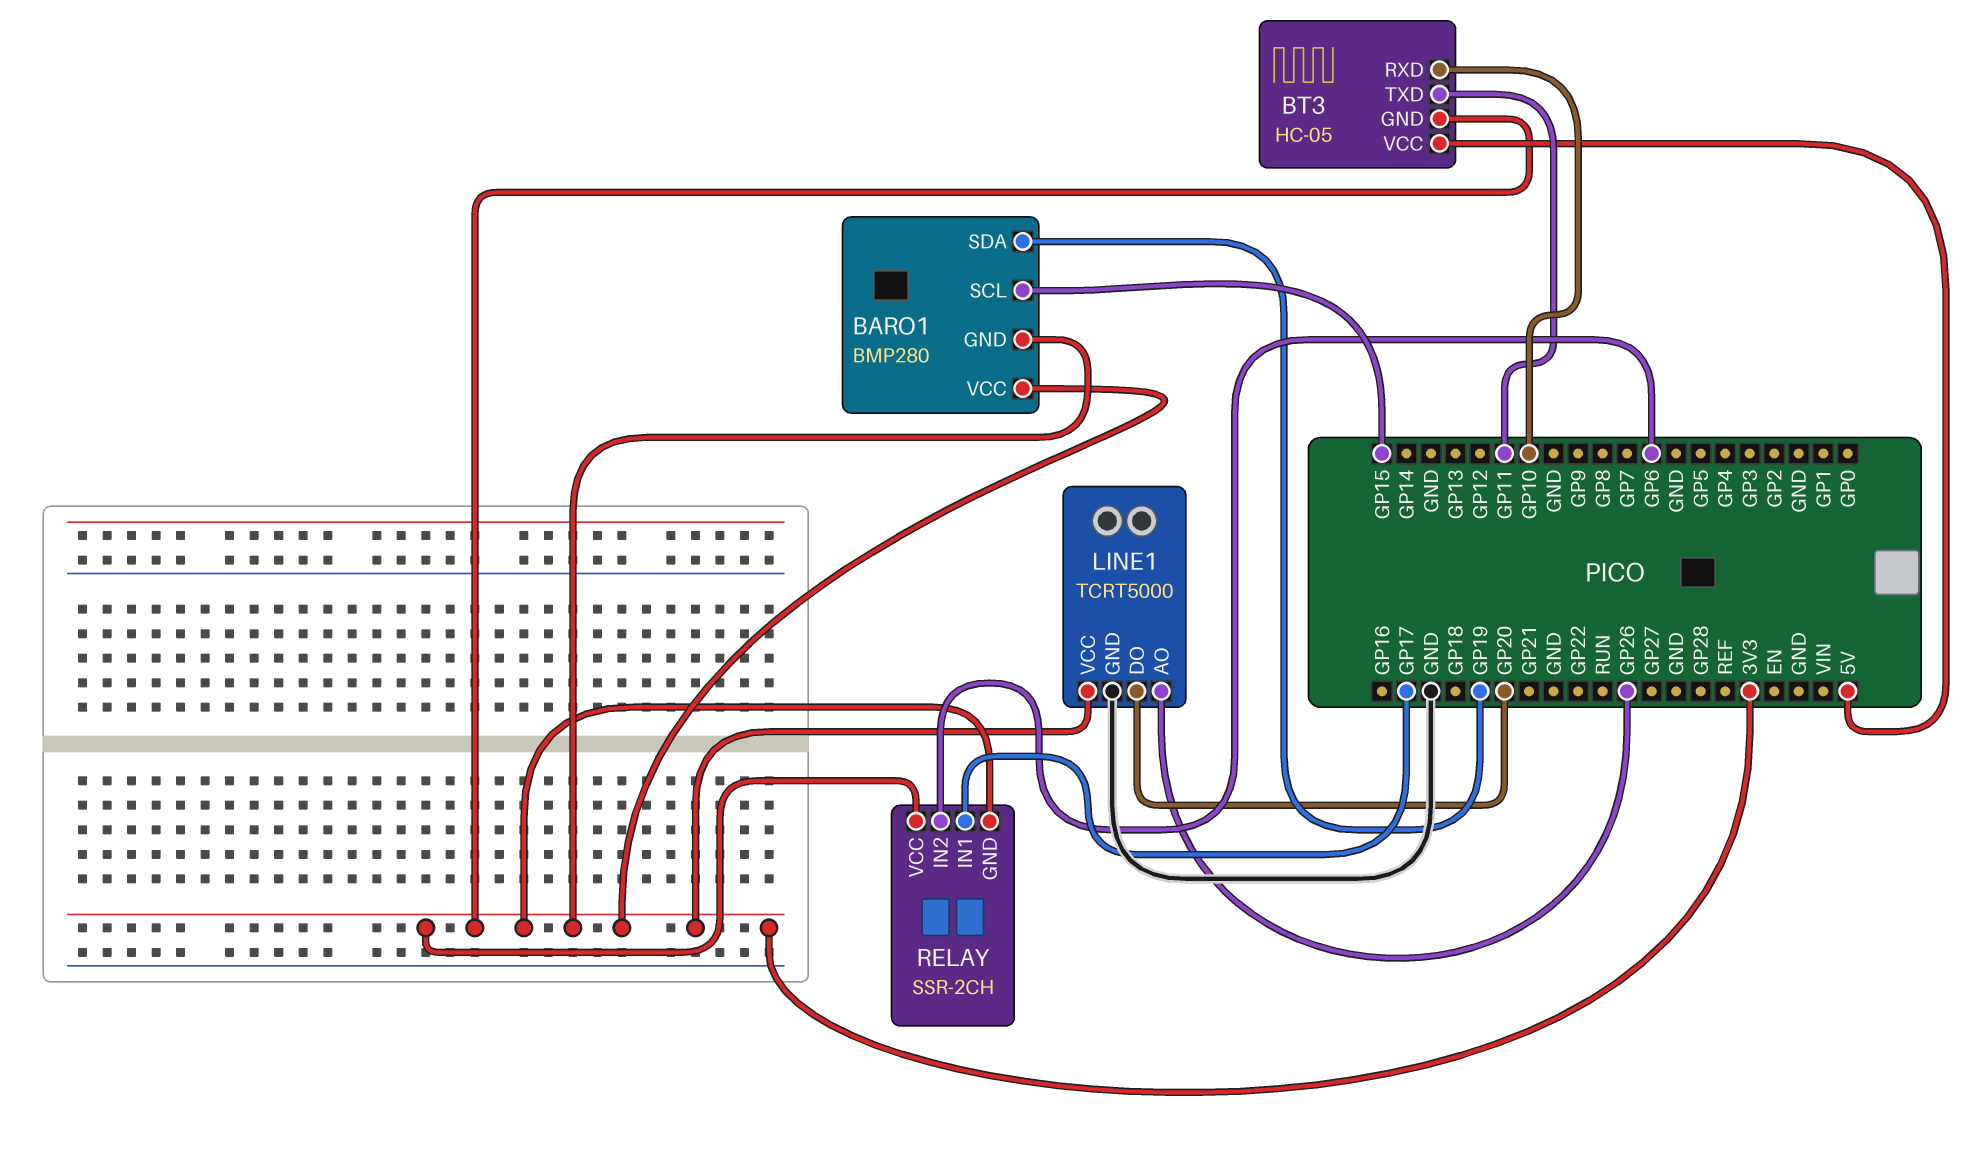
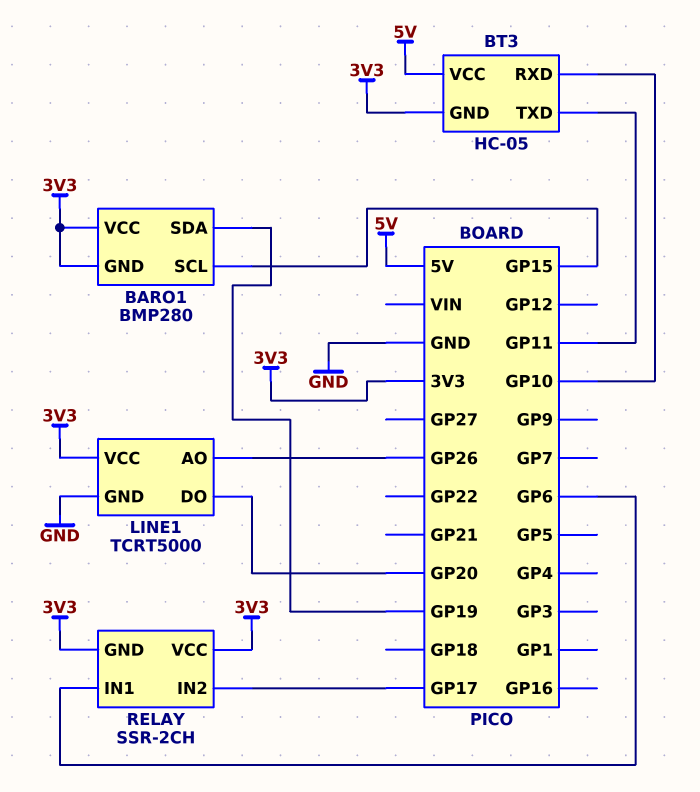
RELAY pin IN1: GP17 -> GP6
RELAY pin IN2: GP6 -> GP17

